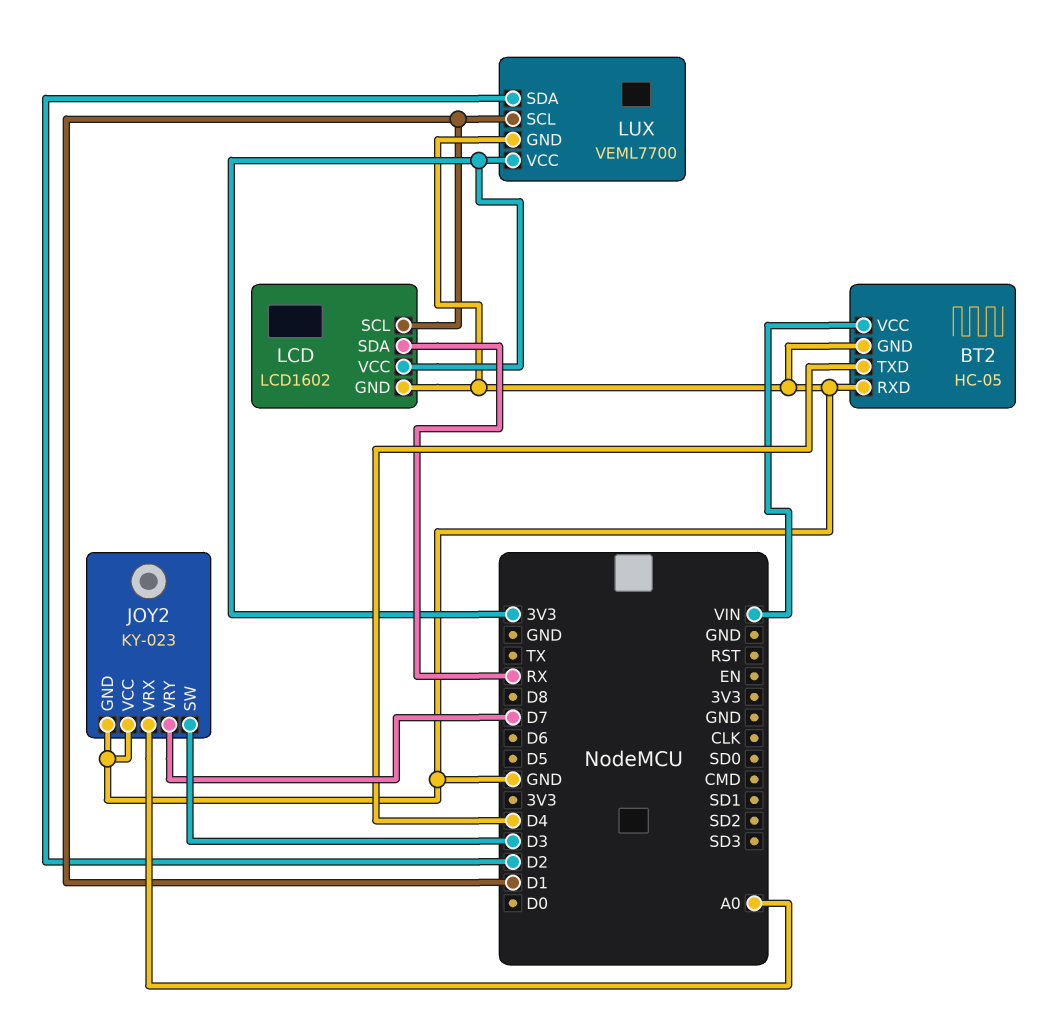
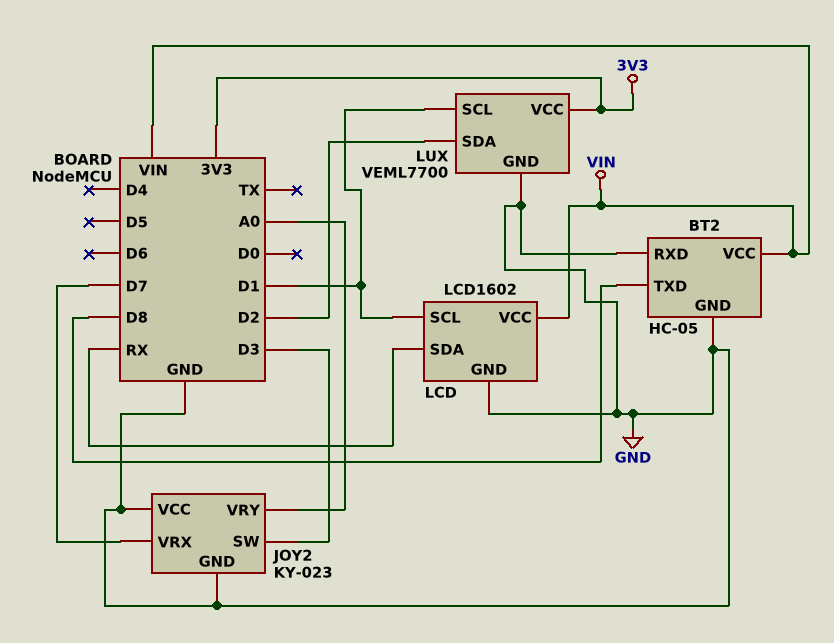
BT2 pin TXD: D4 -> D8
JOY2 pin VRX: A0 -> D7
JOY2 pin VRY: D7 -> A0
LCD pin VCC: 3V3 -> VIN

